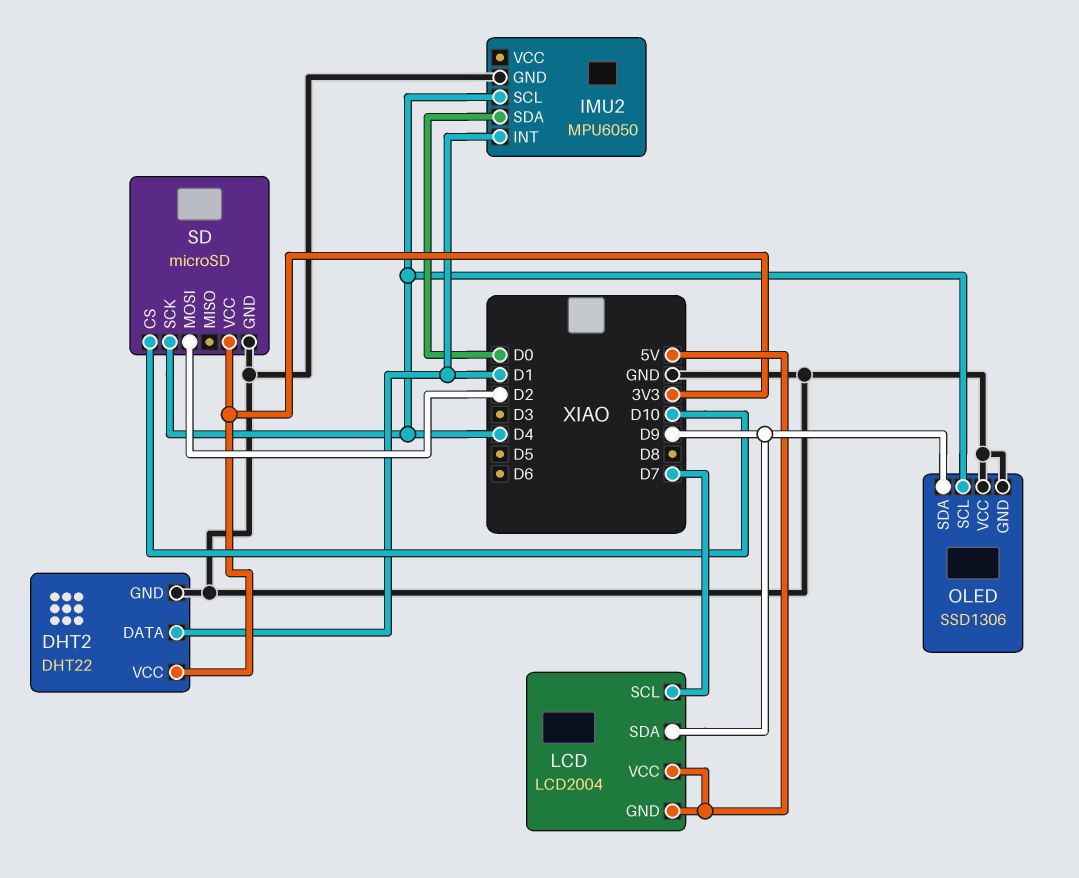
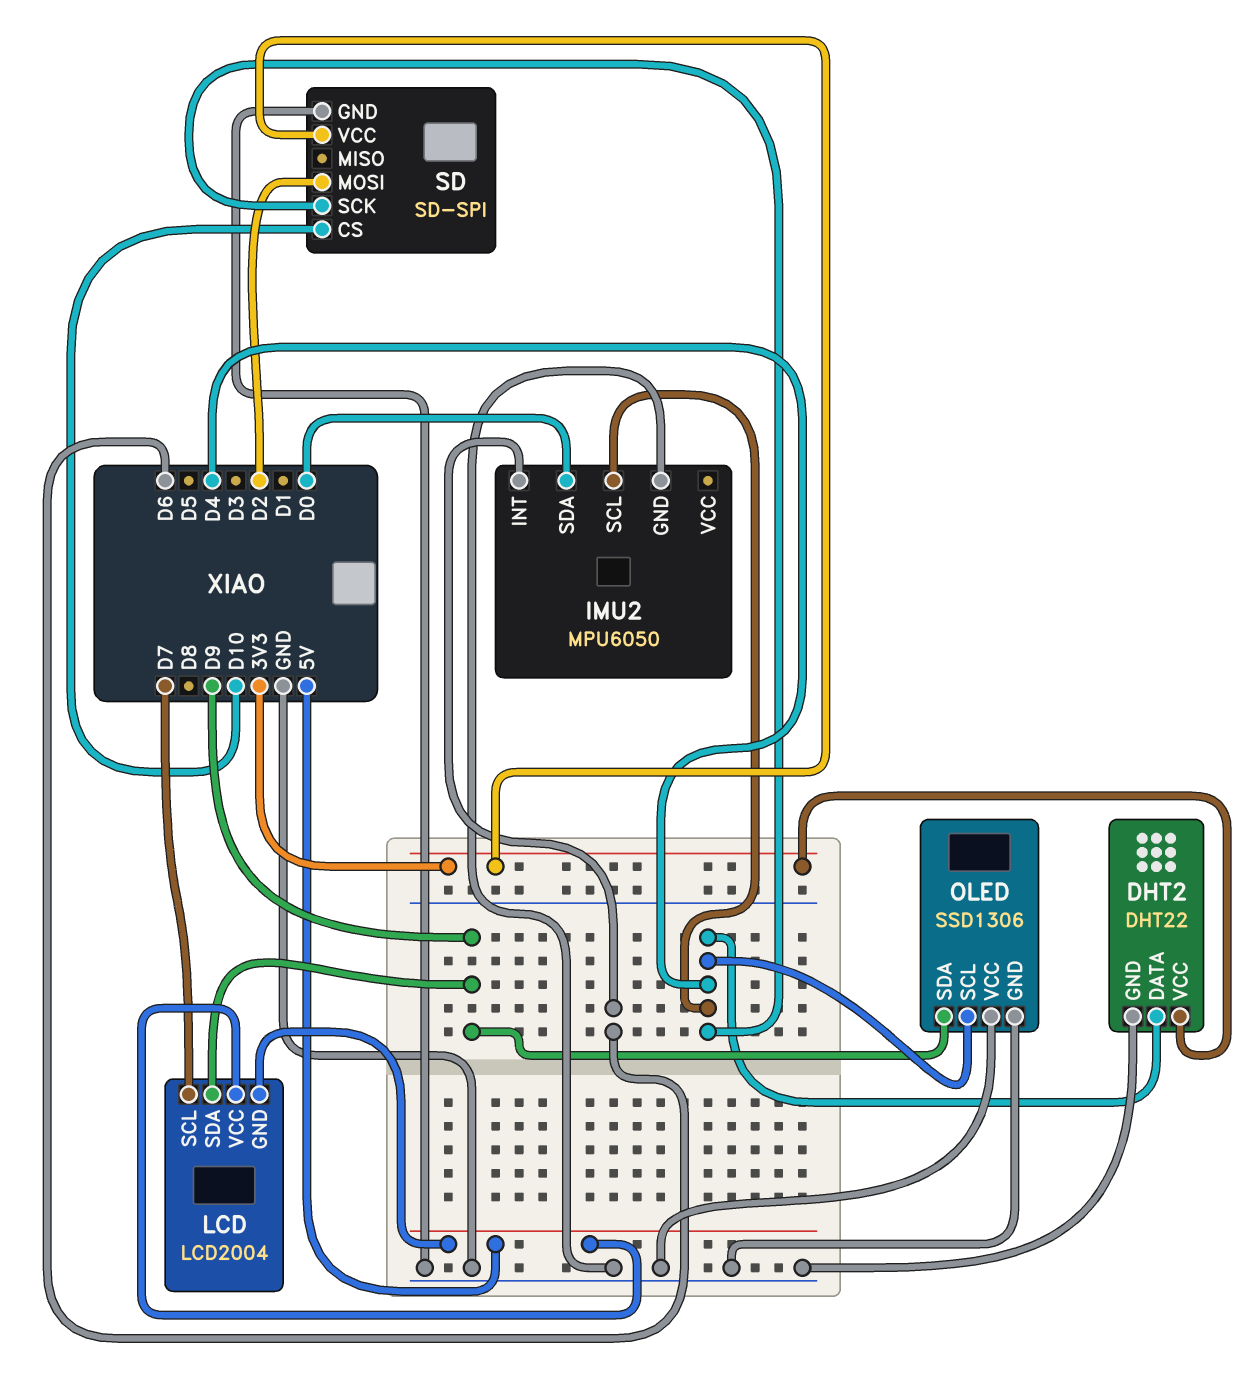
DHT2 pin DATA: D1 -> D4
IMU2 pin INT: D1 -> D6
SD: microSD -> SD-SPI

